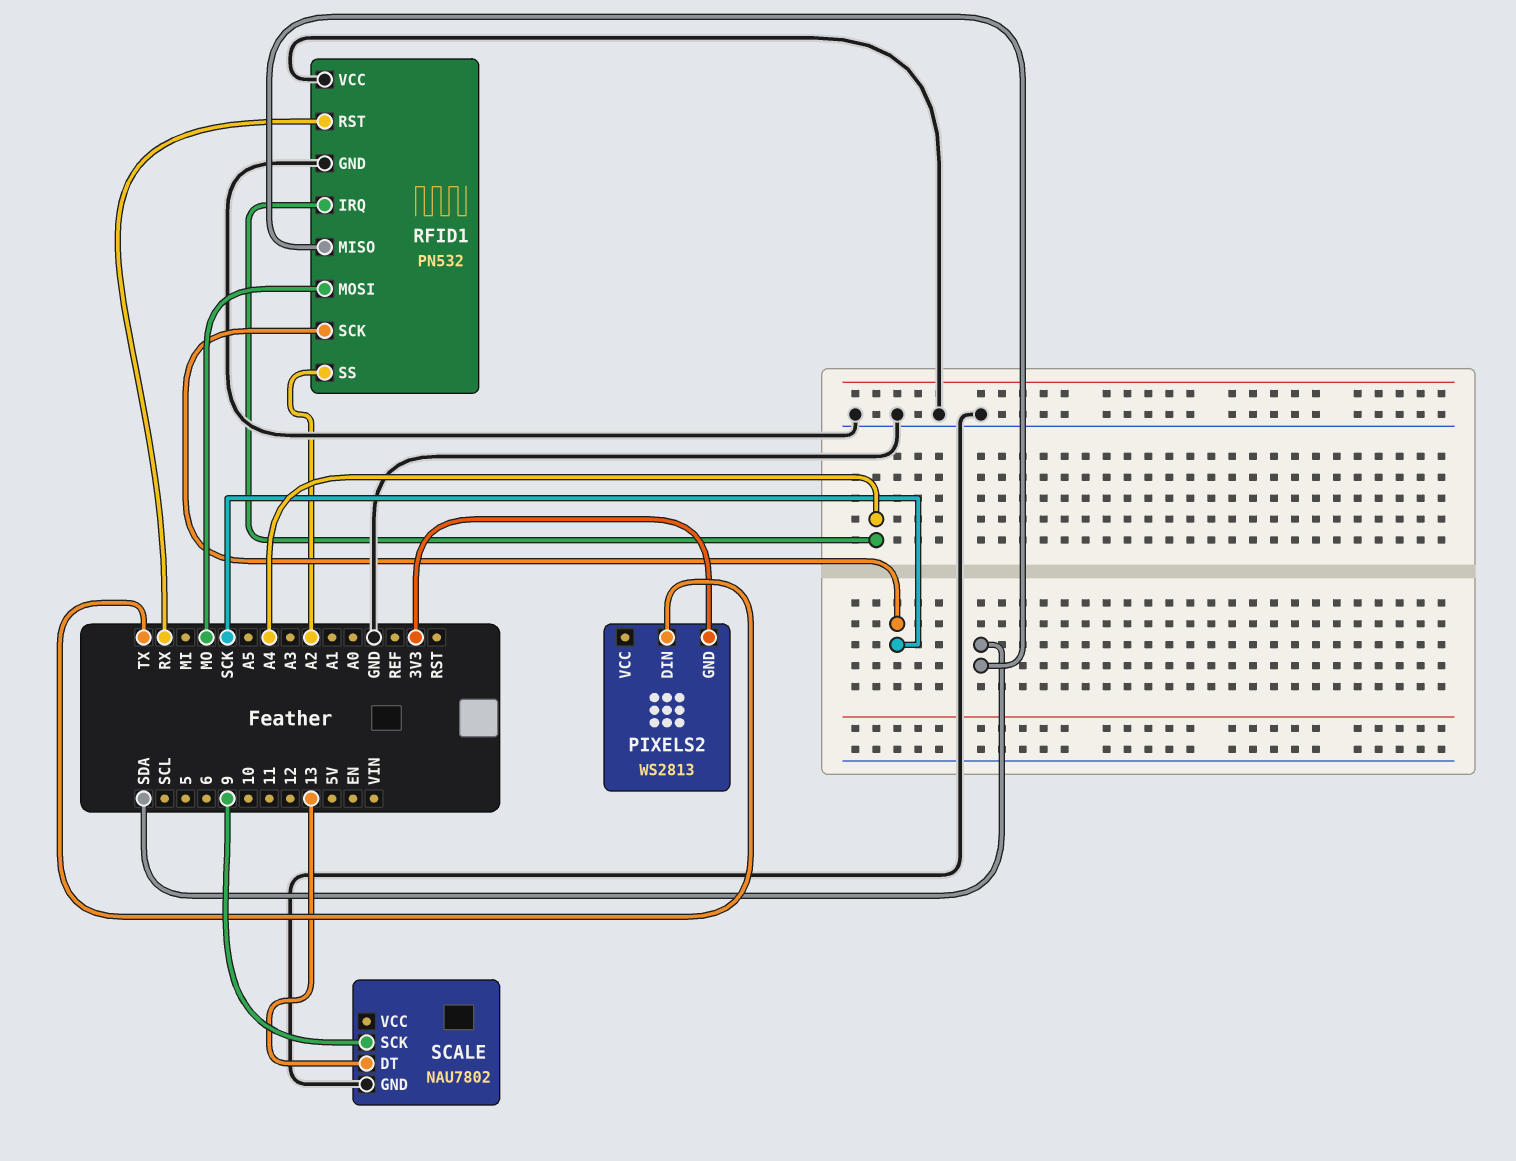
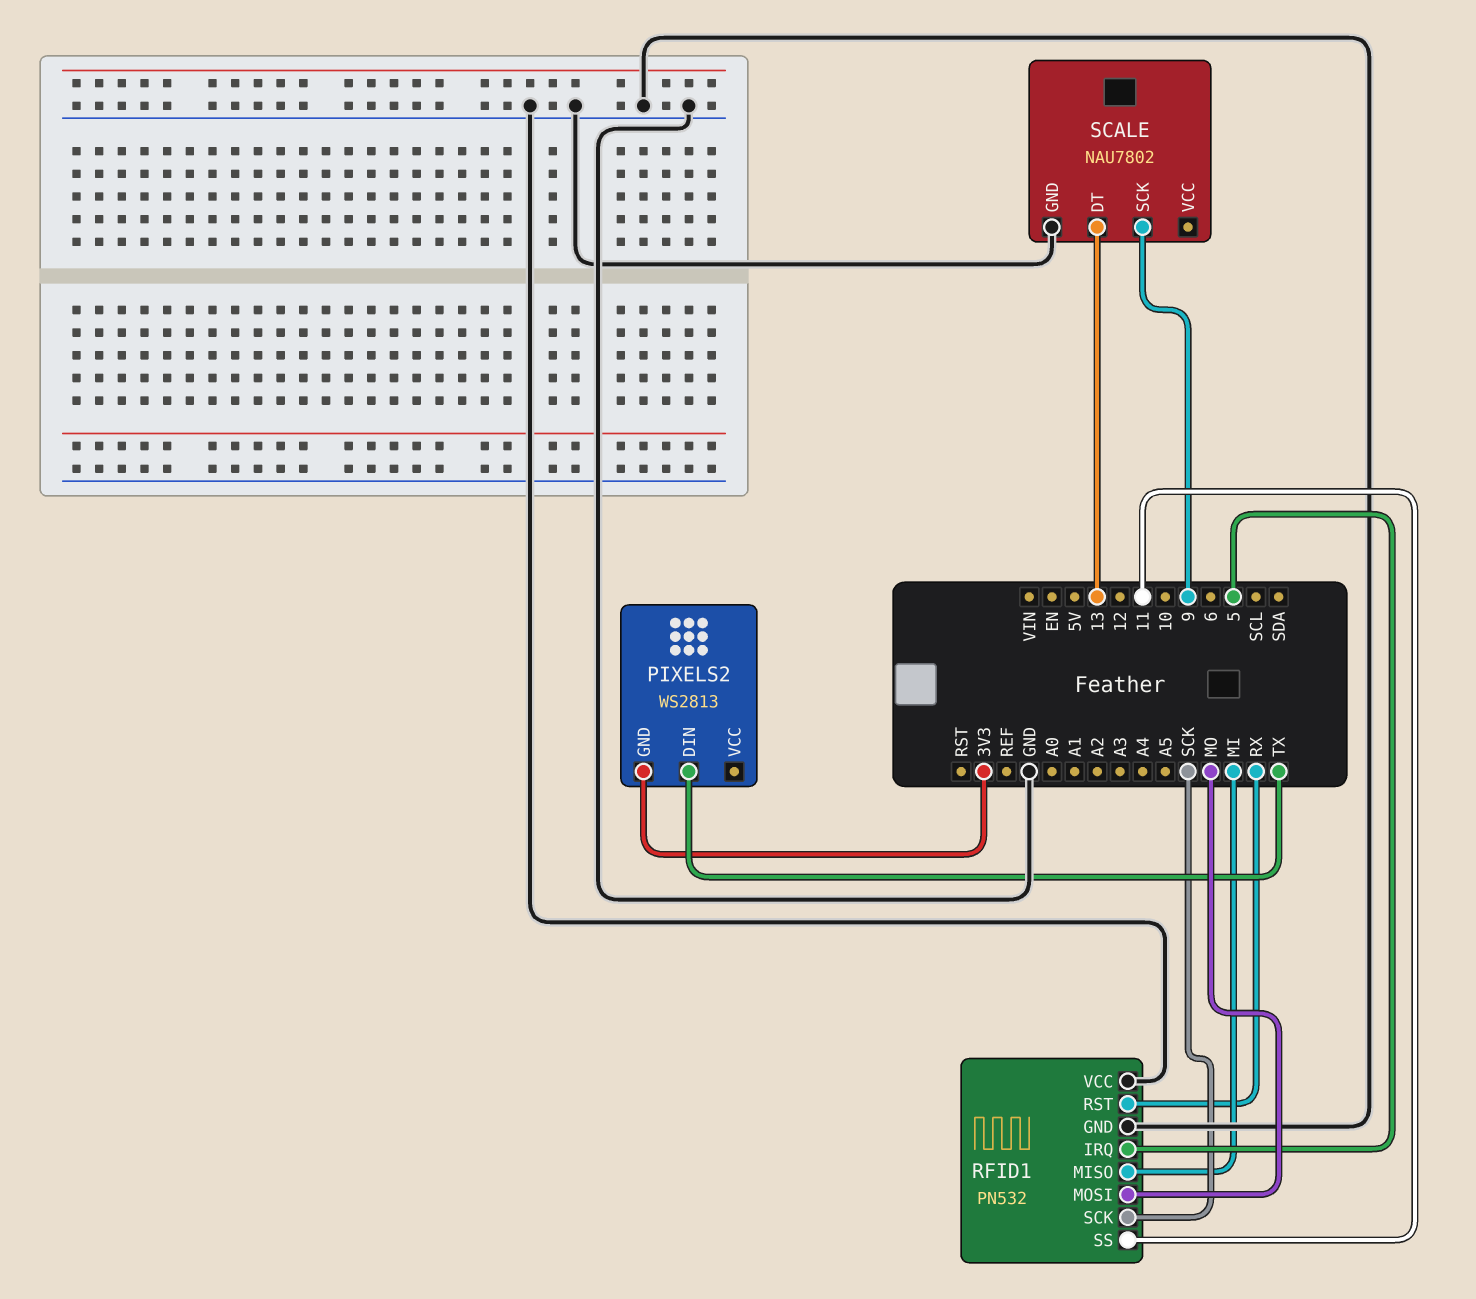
RFID1 pin IRQ: A4 -> 5
RFID1 pin MISO: SDA -> MI
RFID1 pin SS: A2 -> 11

